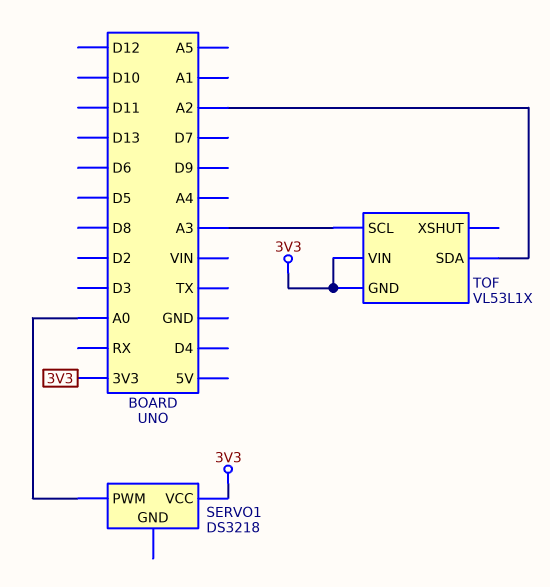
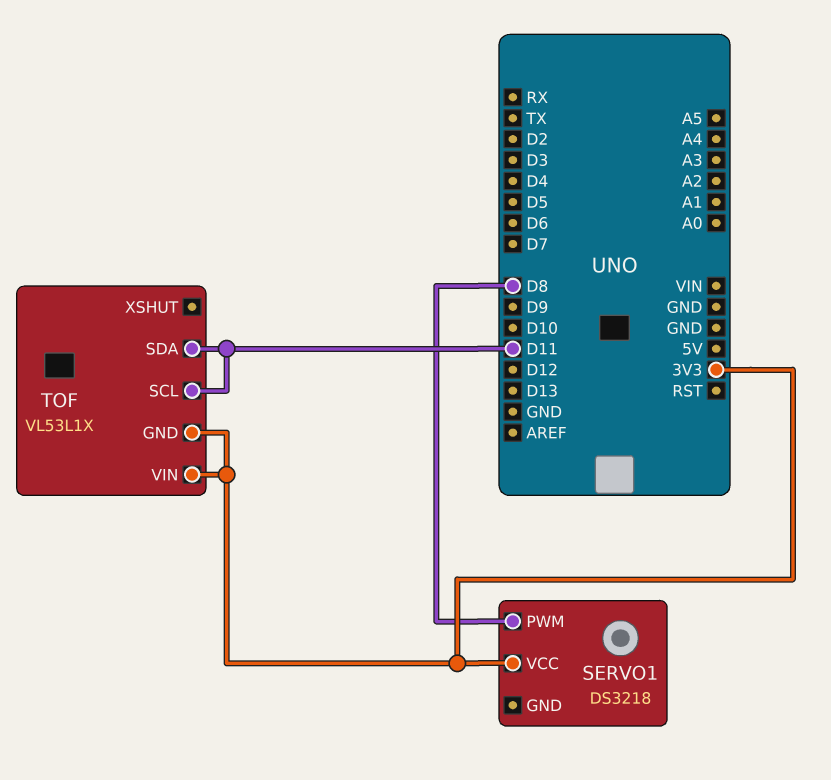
SERVO1 pin PWM: A0 -> D8
TOF pin SCL: A3 -> D11
TOF pin SDA: A2 -> D11

